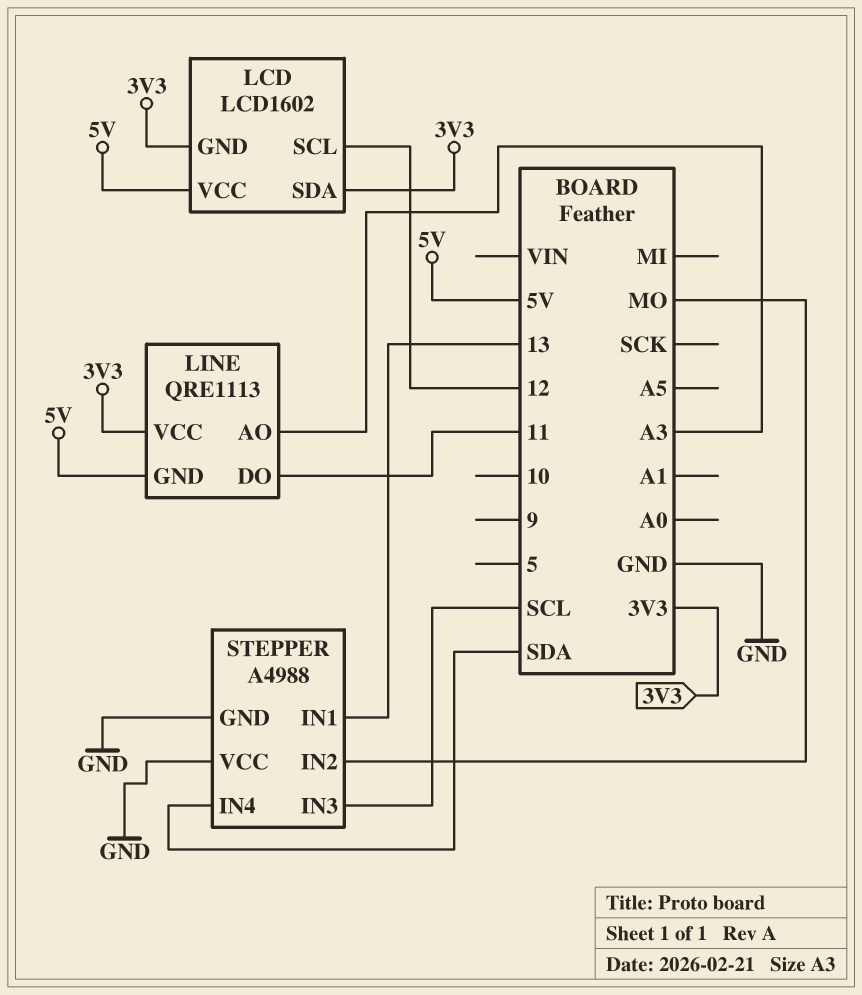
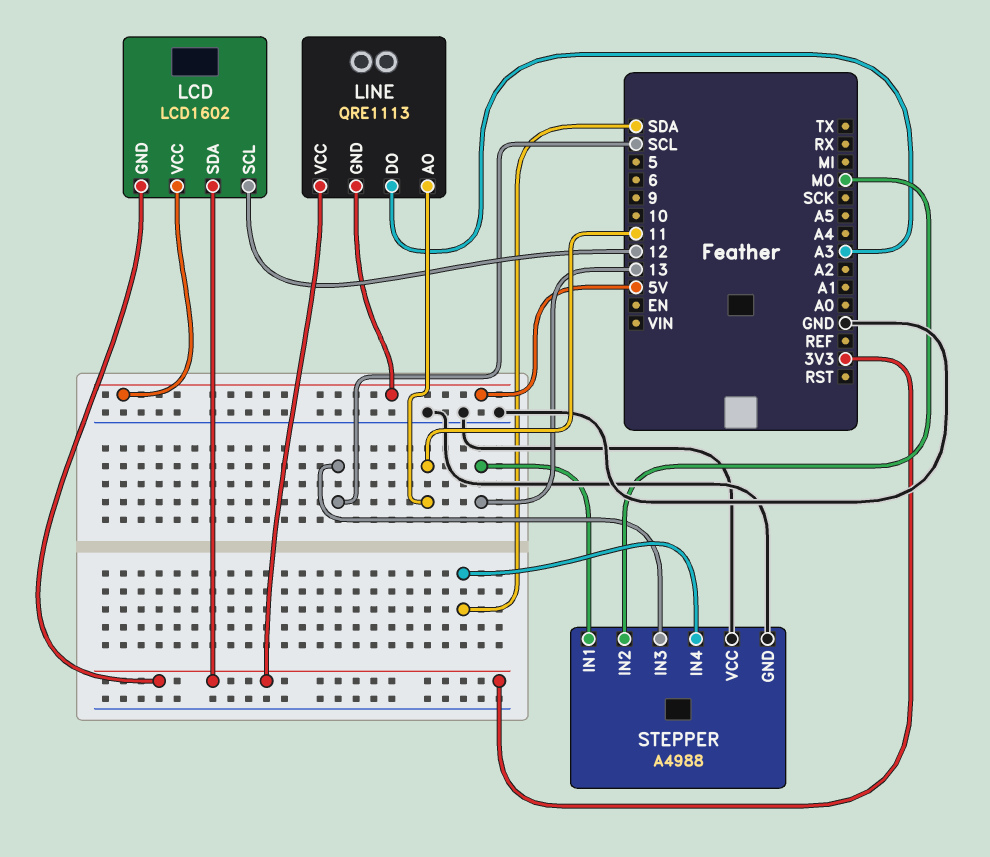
LINE pin AO: A3 -> 11
LINE pin DO: 11 -> A3

